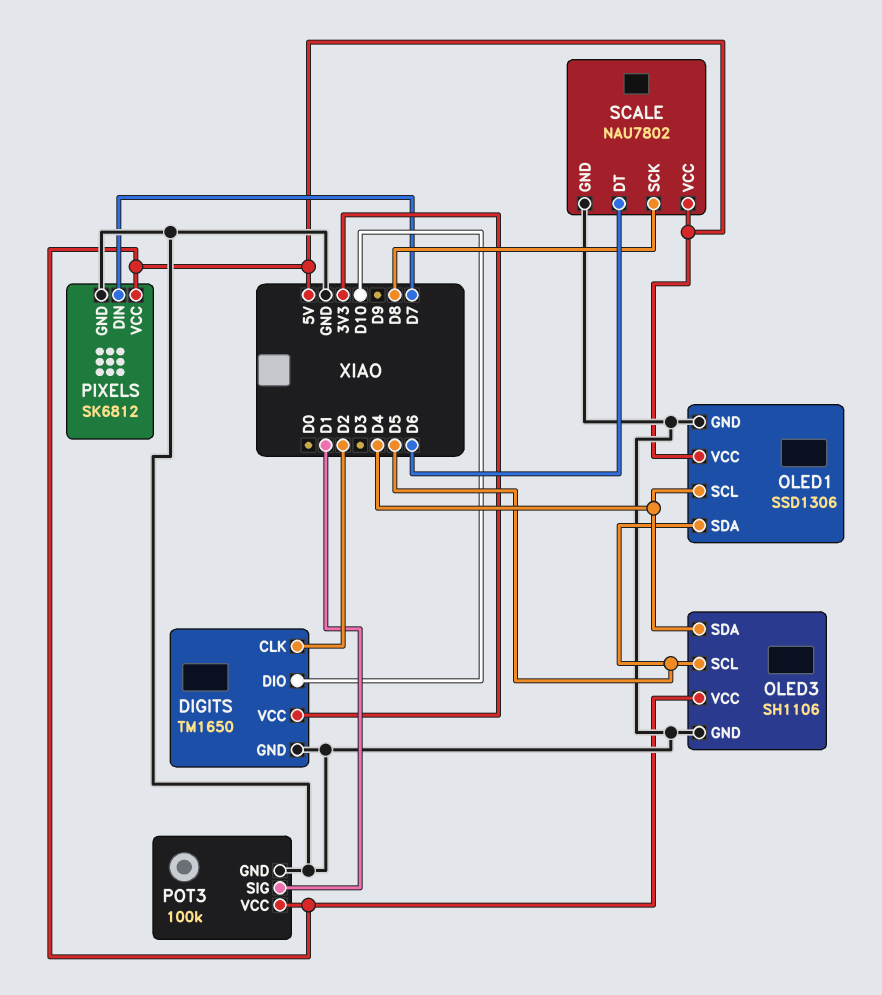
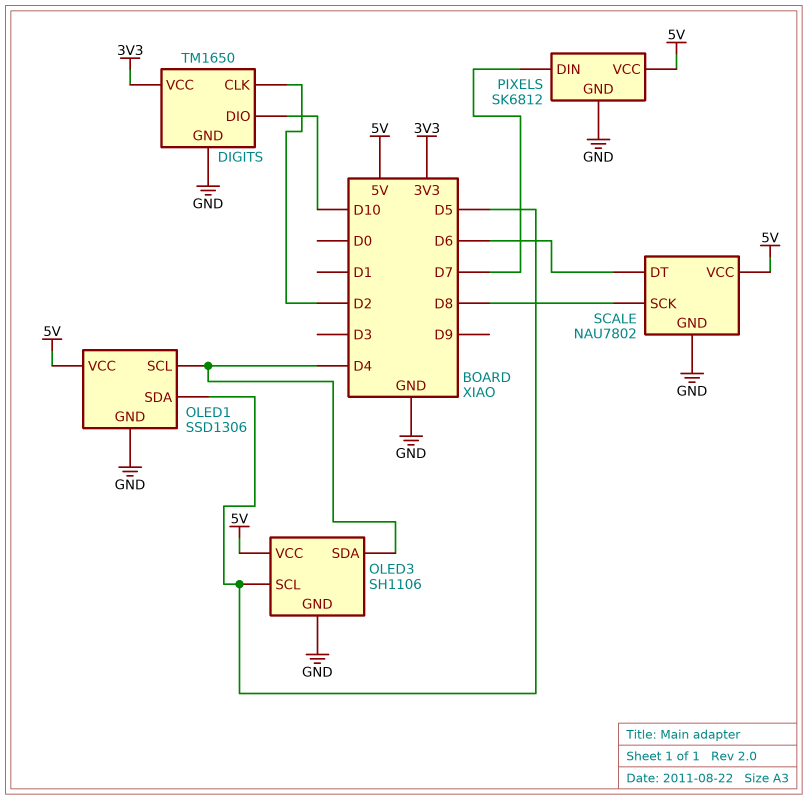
POT3: 100k -> none
POT3 pin GND: GND -> none
POT3 pin SIG: D1 -> none
POT3 pin VCC: 5V -> none

